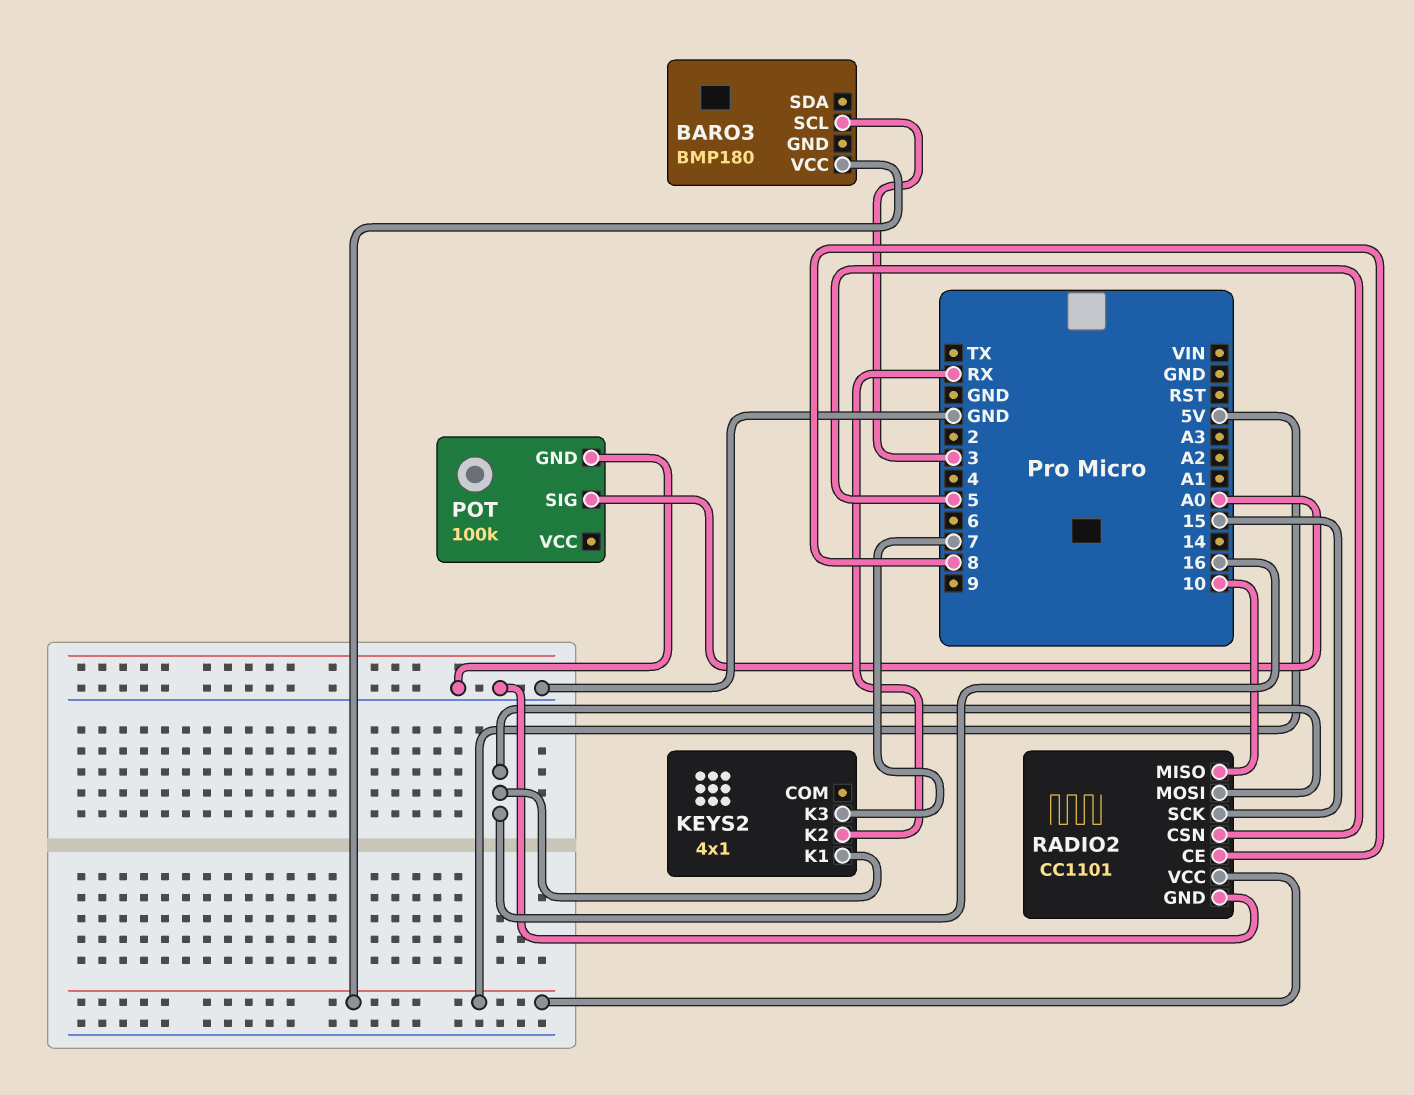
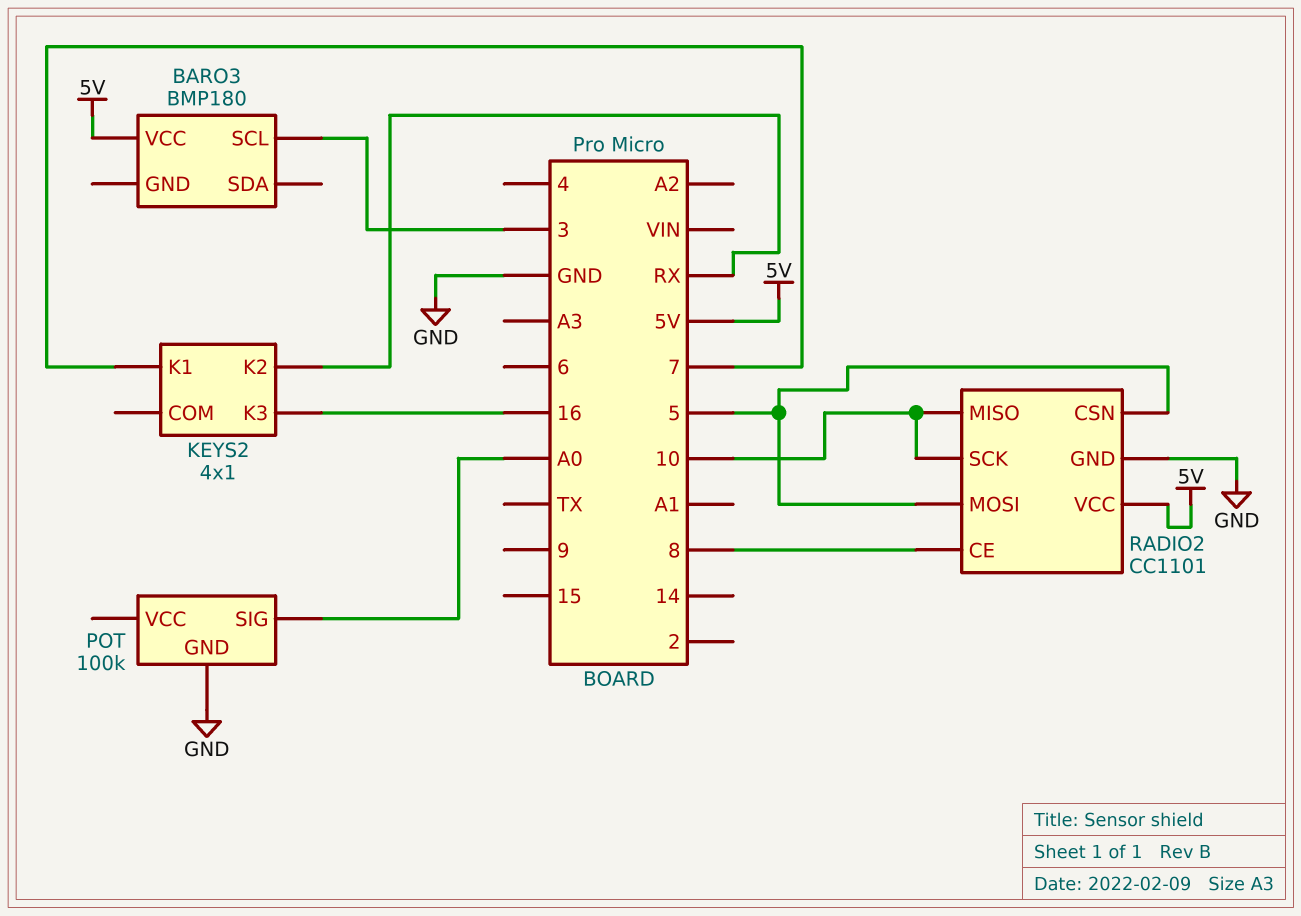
KEYS2 pin K1: 16 -> 7
KEYS2 pin K3: 7 -> 16
RADIO2 pin MOSI: 16 -> 5
RADIO2 pin SCK: 15 -> 10

